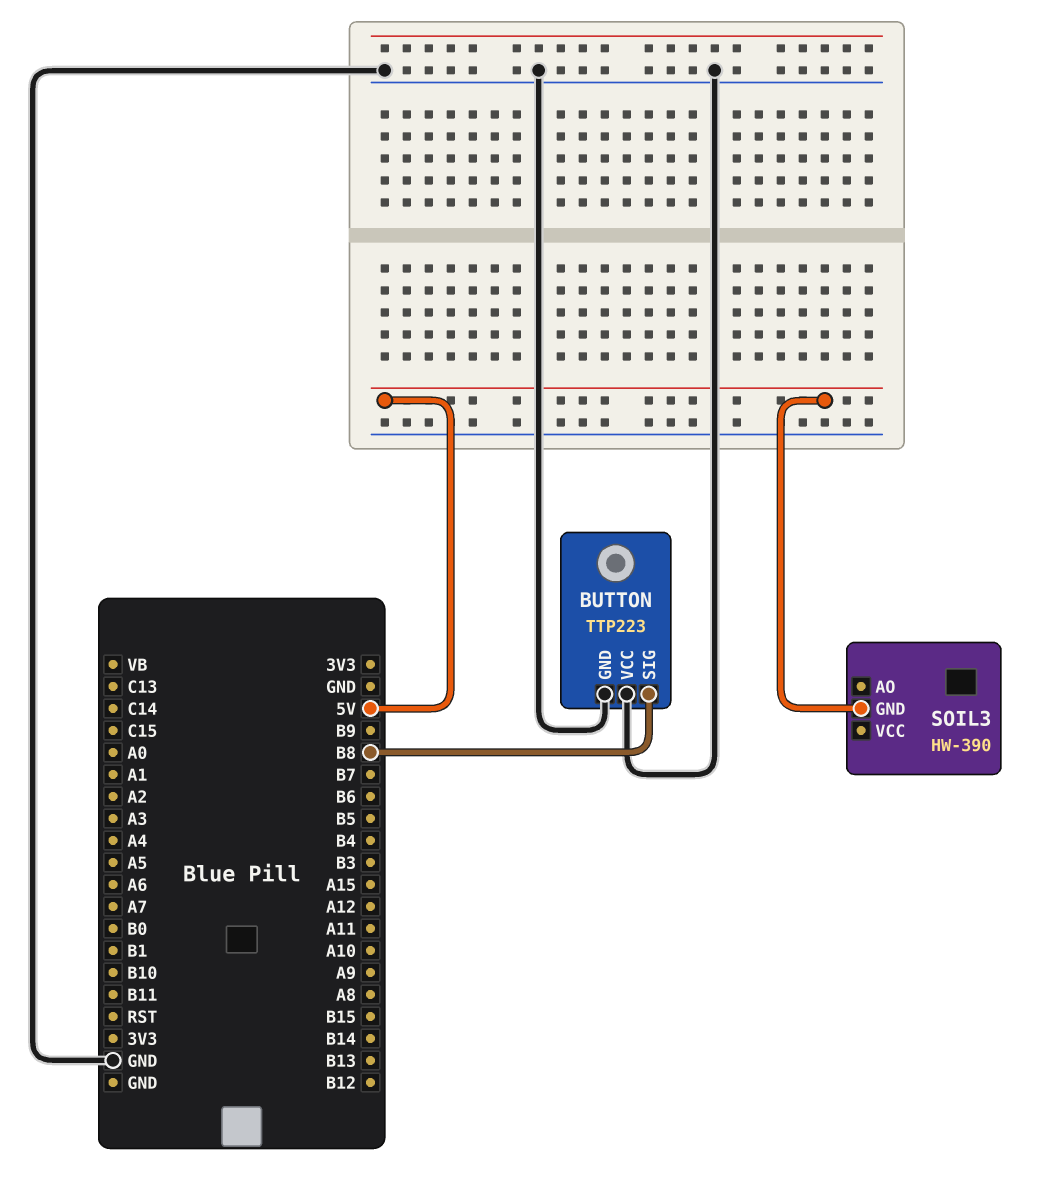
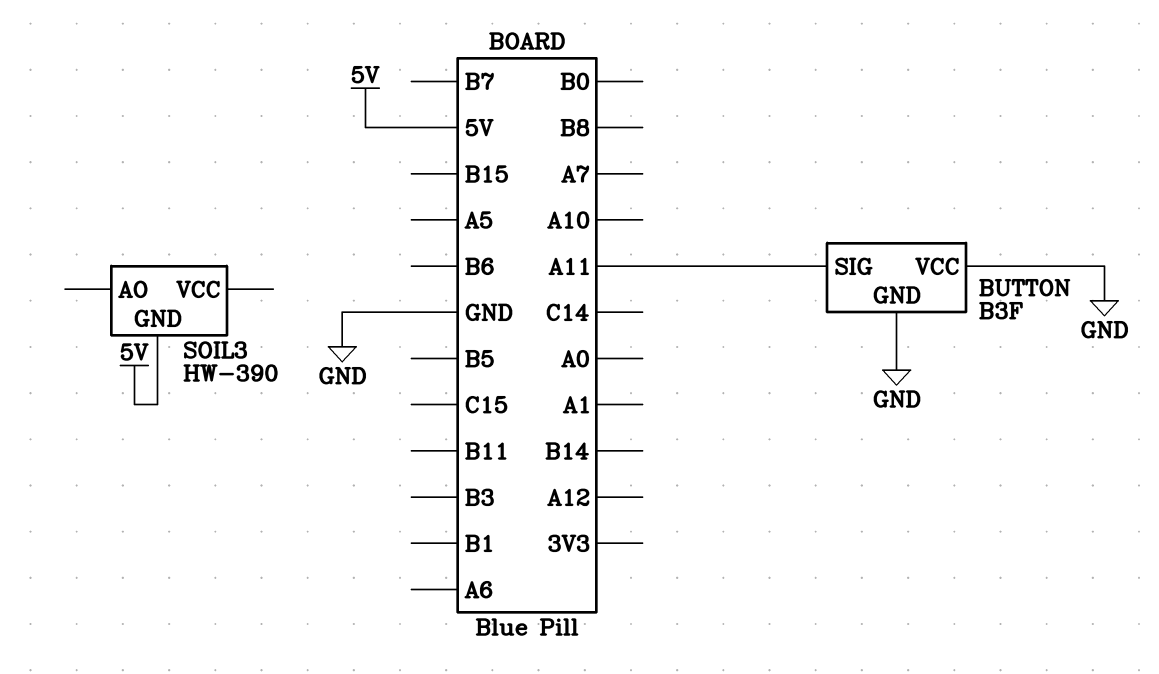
BUTTON: TTP223 -> B3F
BUTTON pin SIG: B8 -> A11

